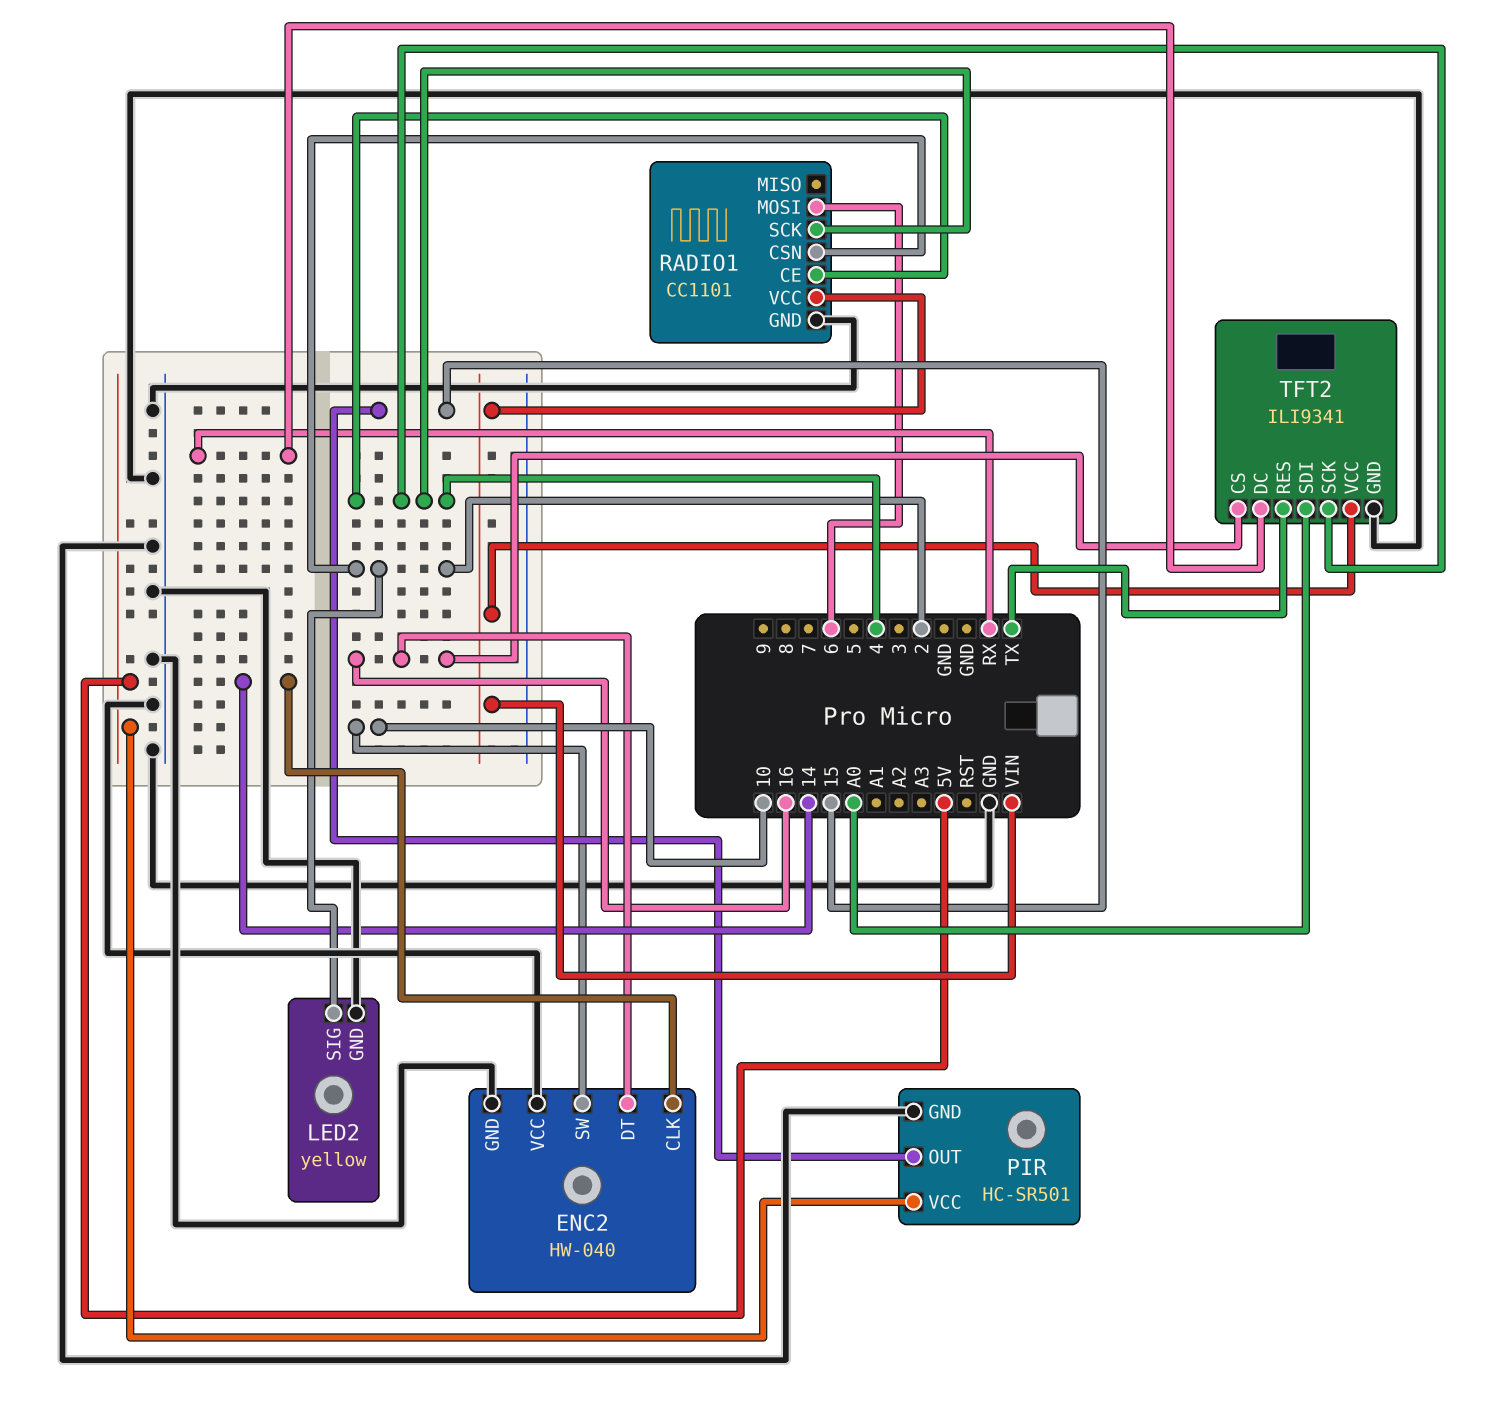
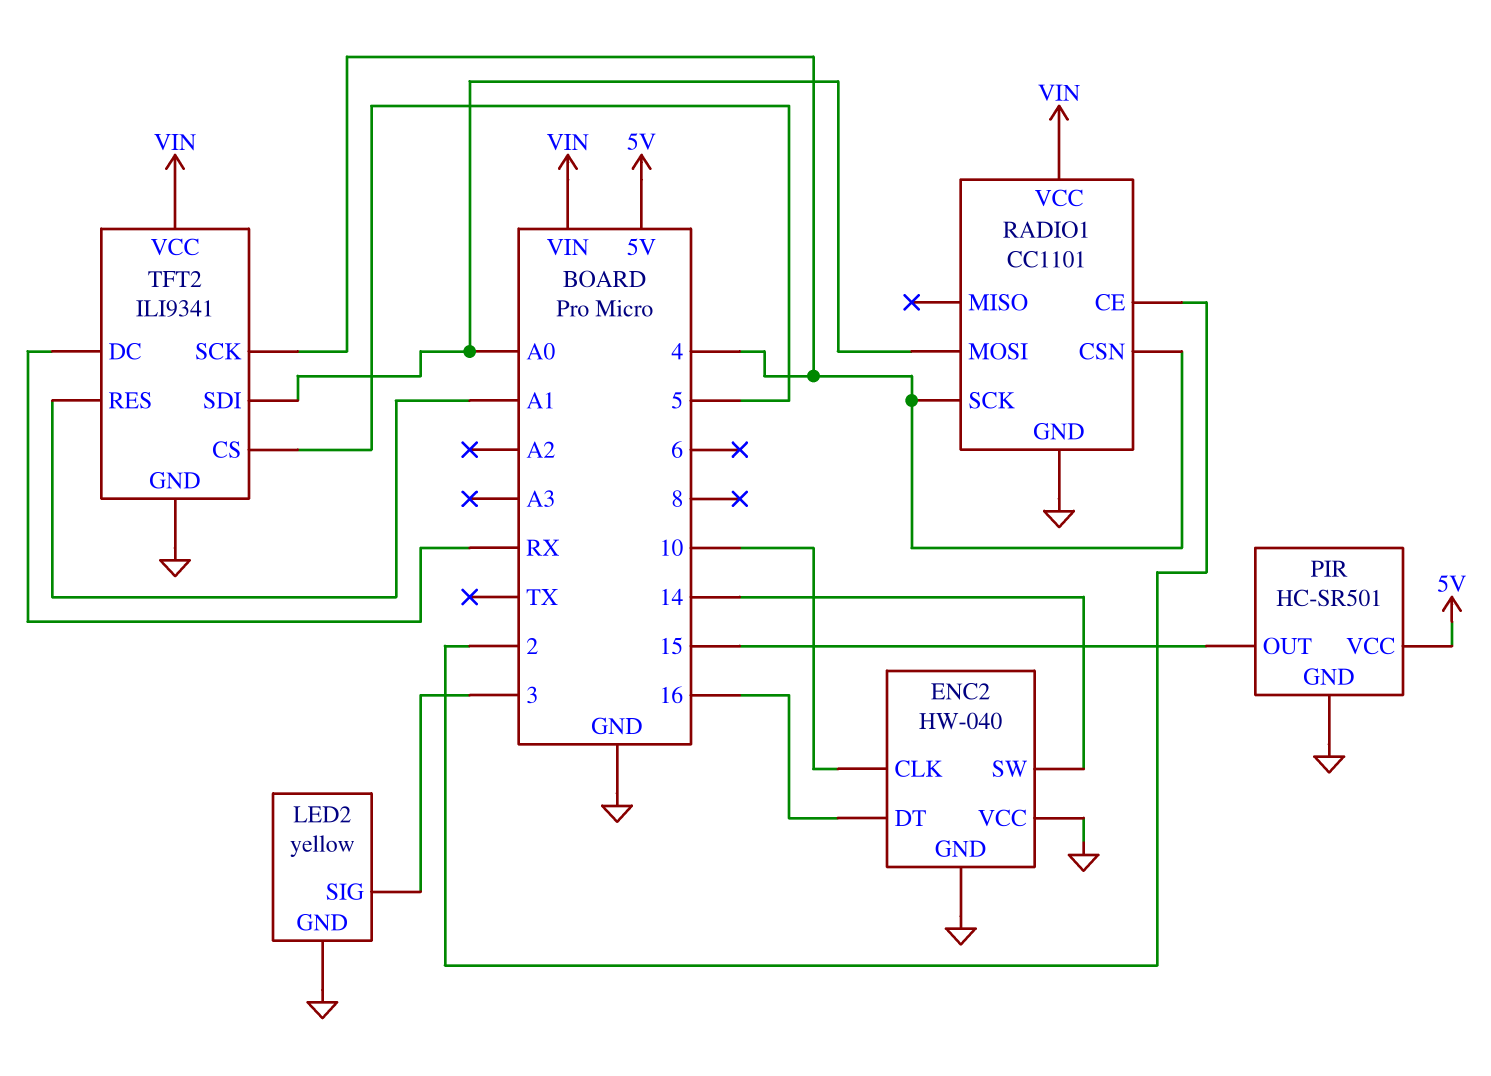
ENC2 pin CLK: 14 -> 10
ENC2 pin SW: 10 -> 14
LED2 pin SIG: 2 -> 3
RADIO1 pin CE: 4 -> 2
RADIO1 pin CSN: 2 -> 4
RADIO1 pin MOSI: 6 -> A0
TFT2 pin CS: 16 -> 5
TFT2 pin RES: TX -> A1

